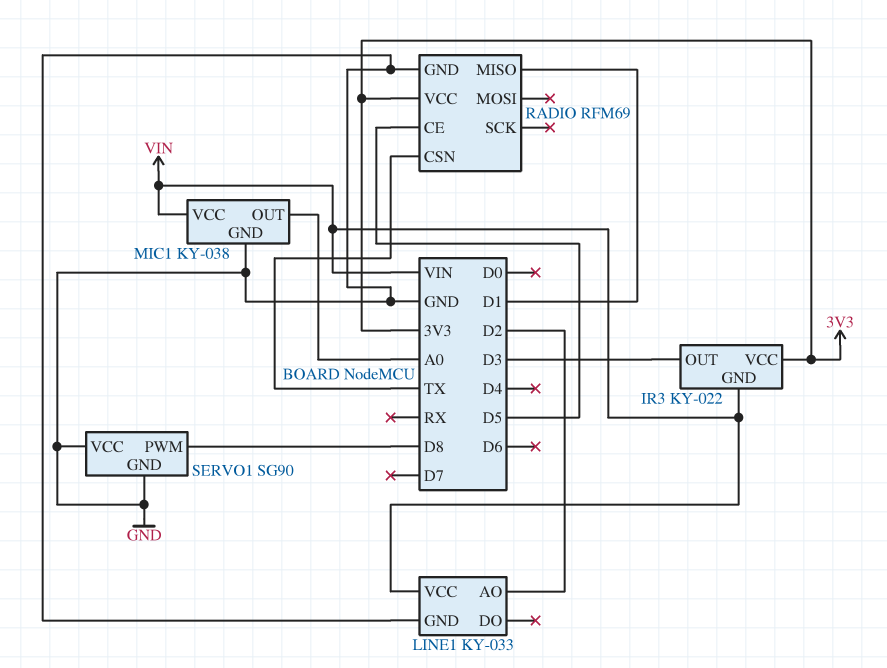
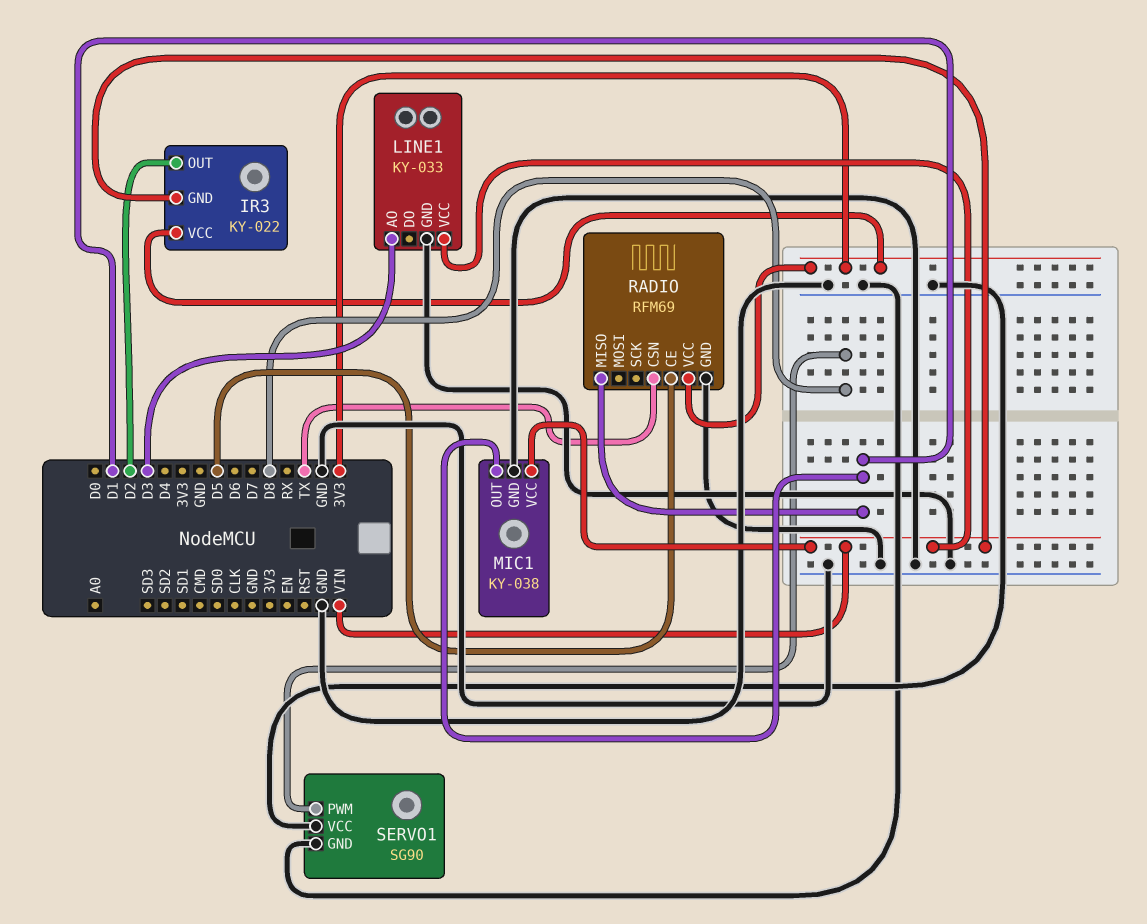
IR3 pin OUT: D3 -> D2
LINE1 pin AO: D2 -> D3
MIC1 pin OUT: A0 -> D1

